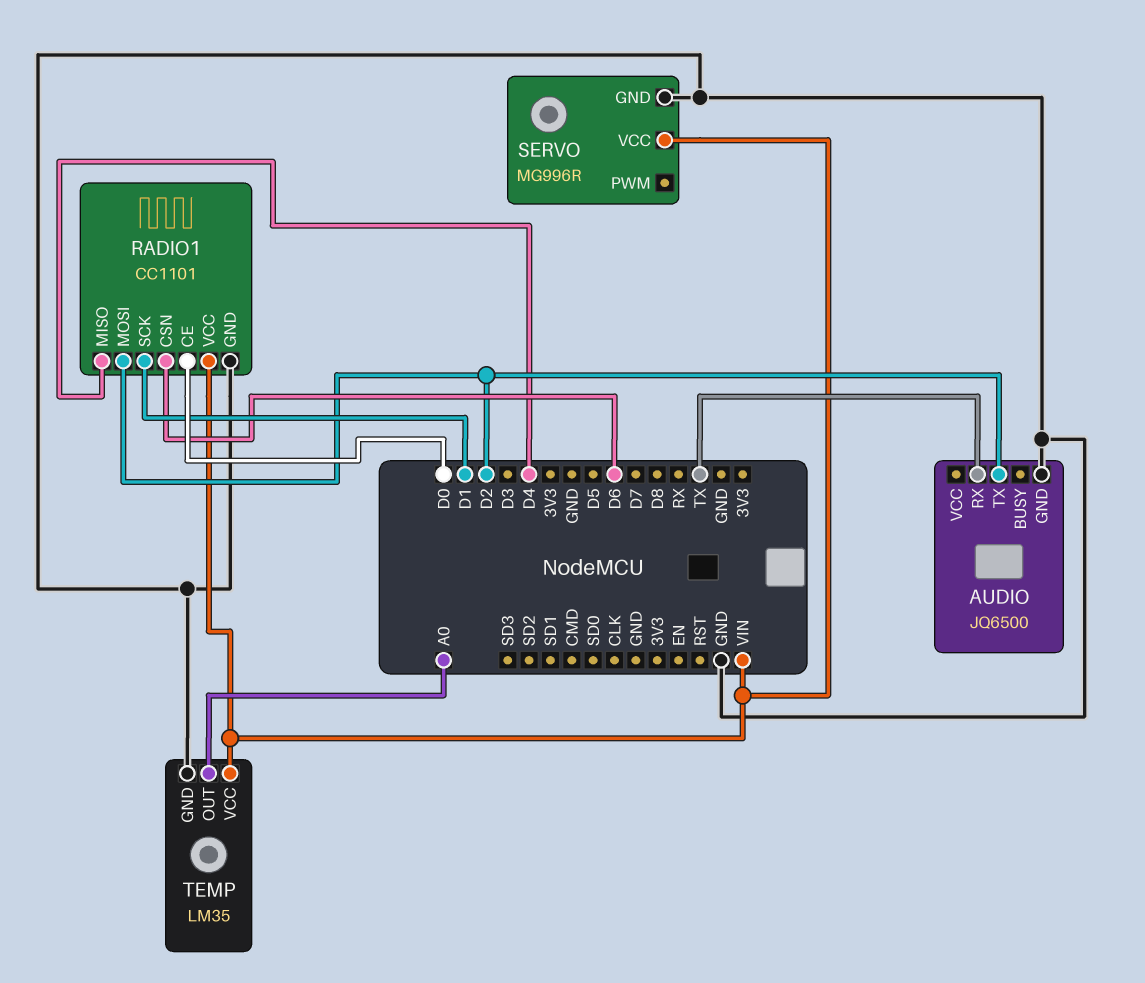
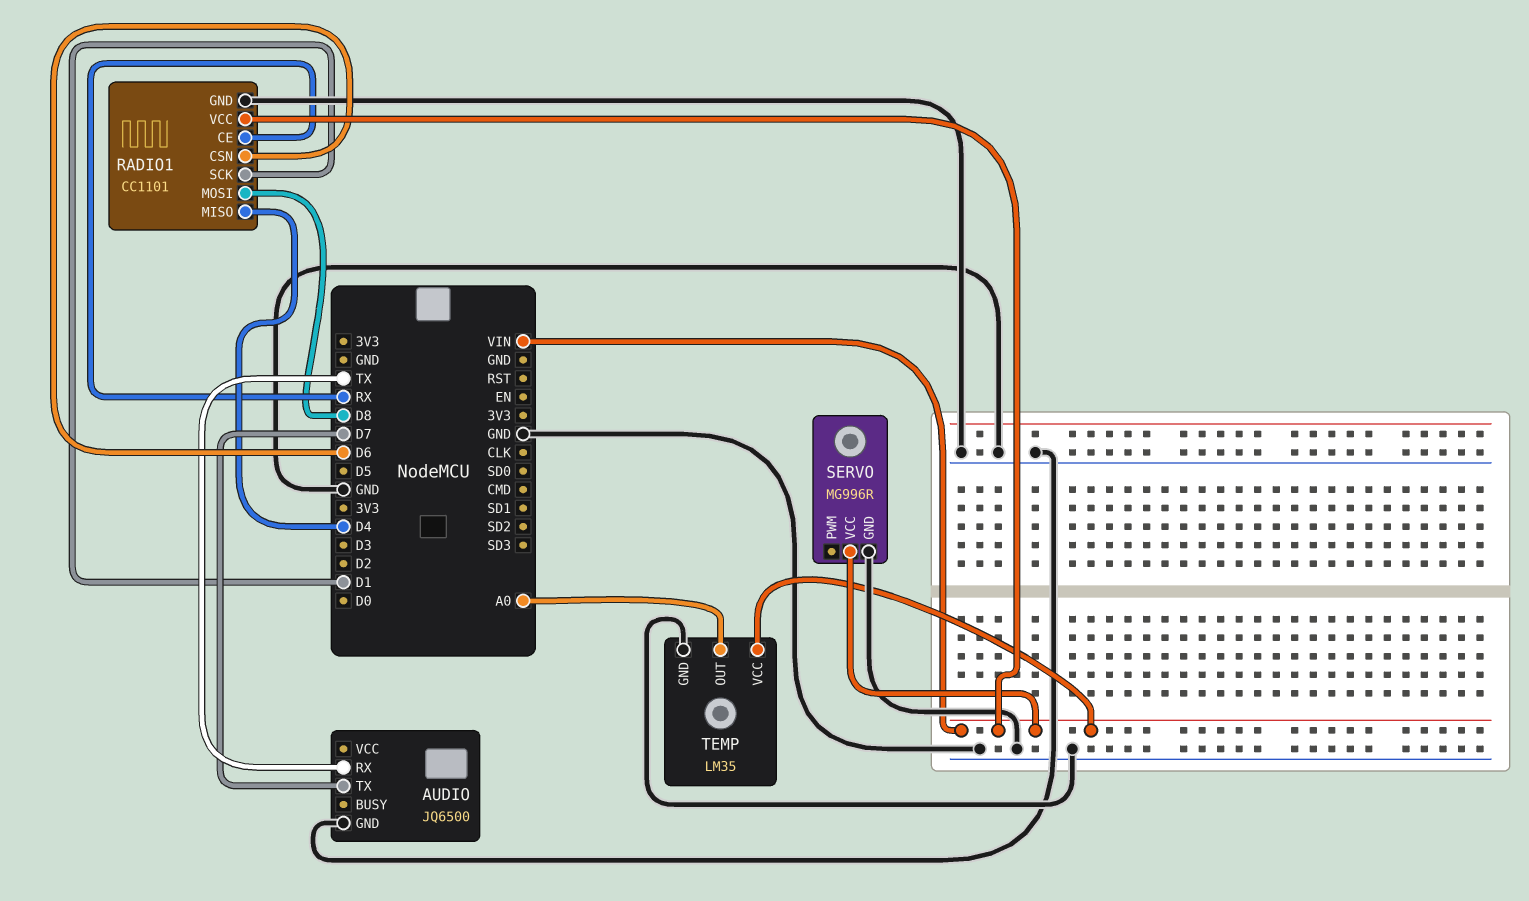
AUDIO pin TX: D2 -> D7
RADIO1 pin CE: D0 -> RX
RADIO1 pin MOSI: D2 -> D8

